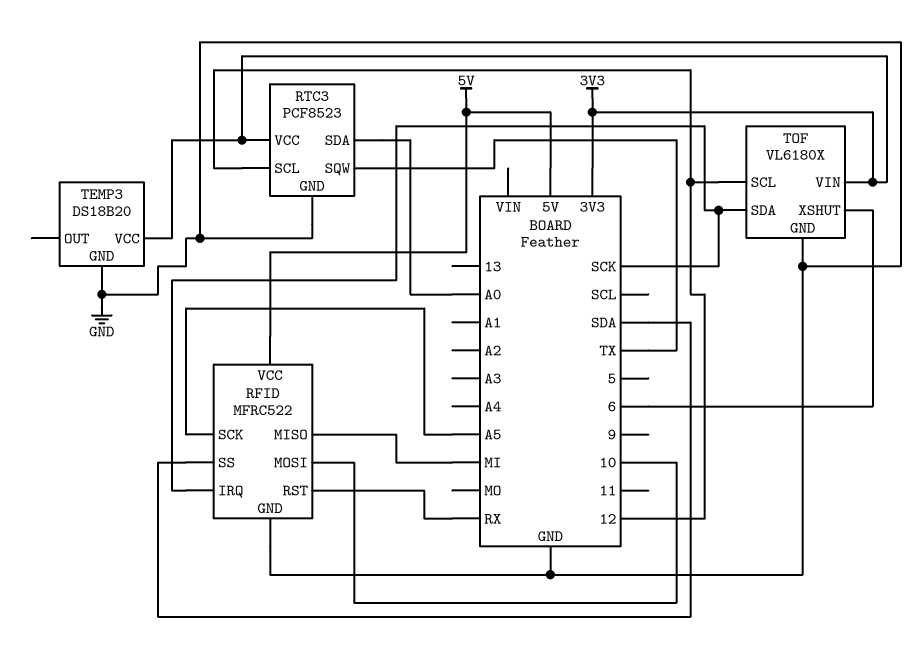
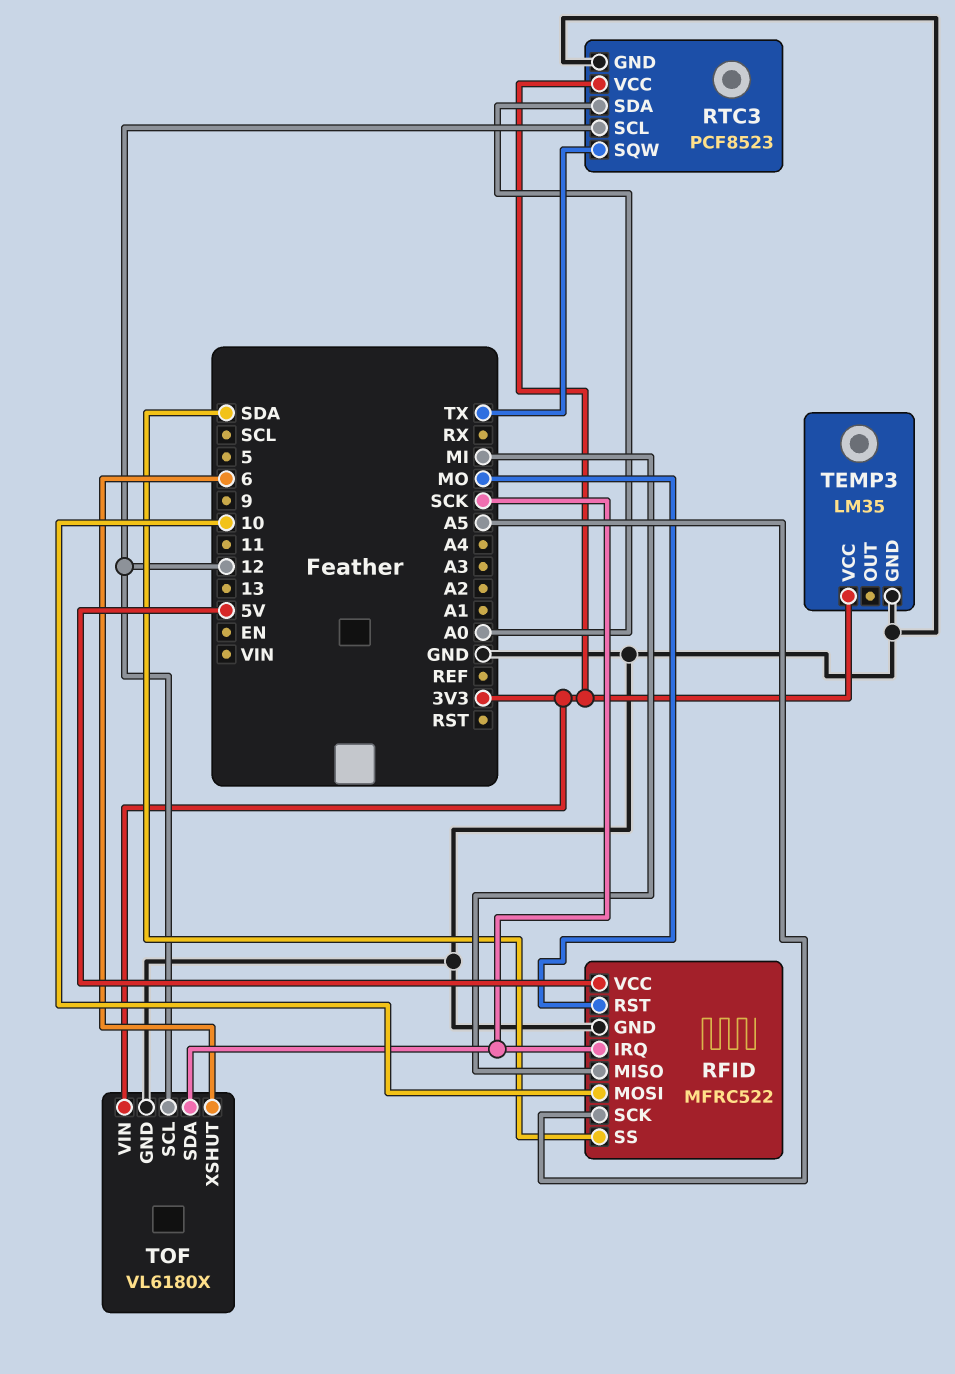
RFID pin RST: RX -> MO
TEMP3: DS18B20 -> LM35

